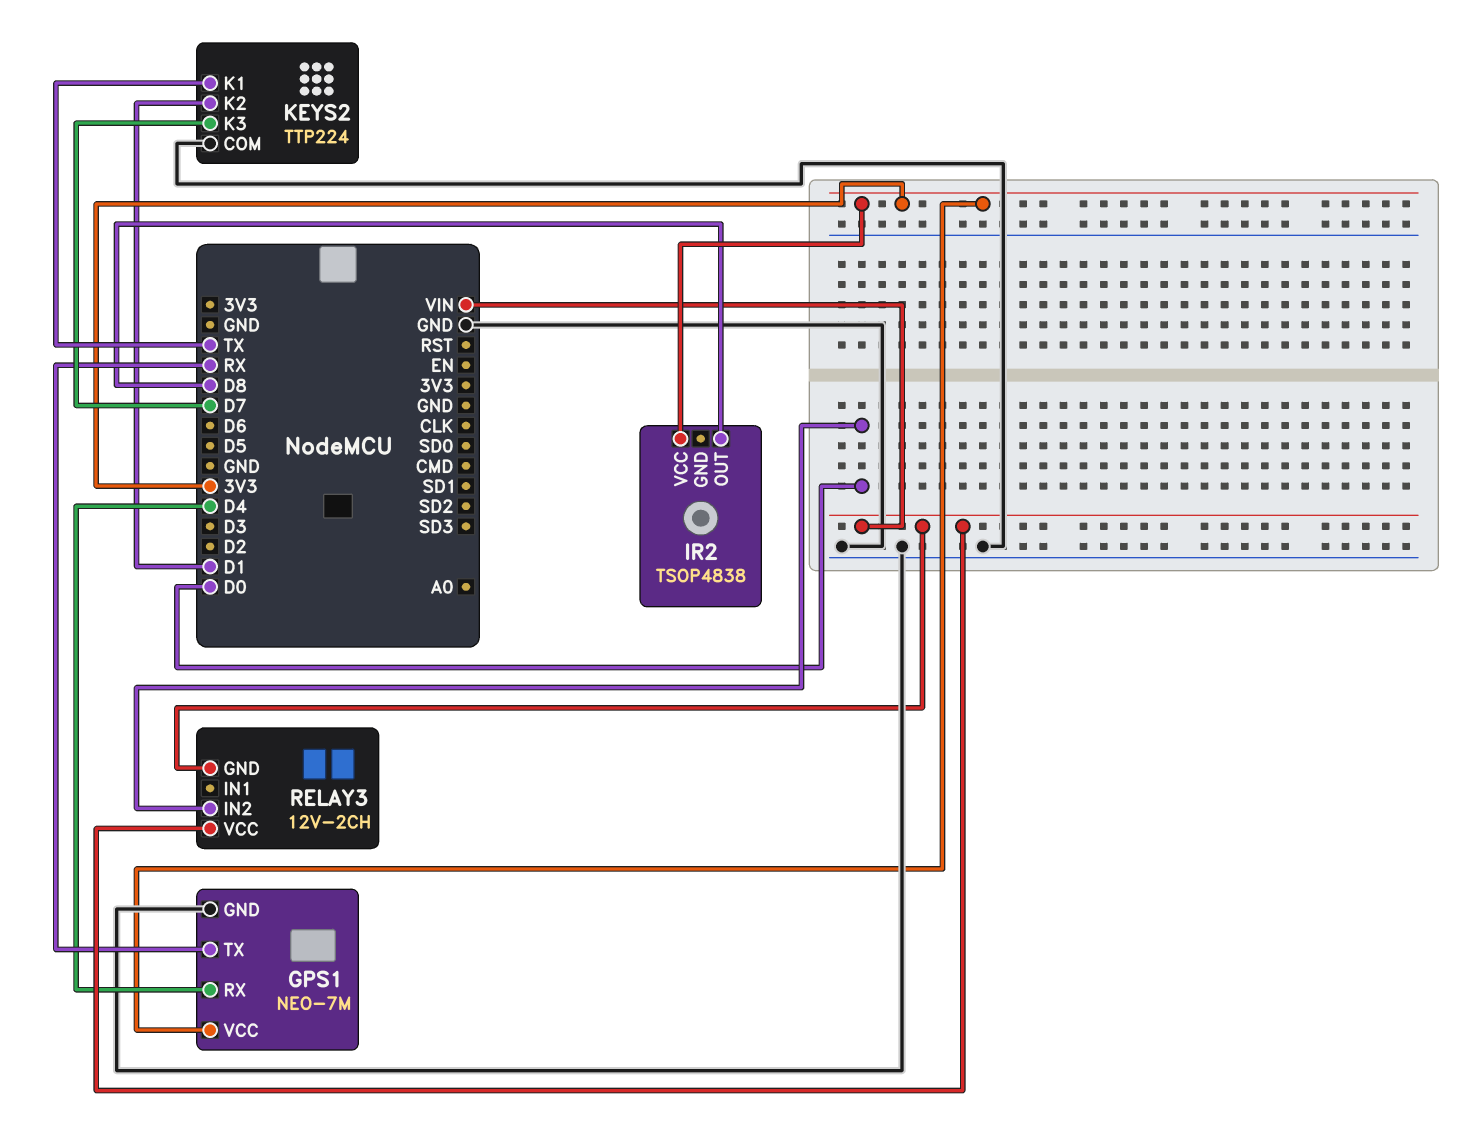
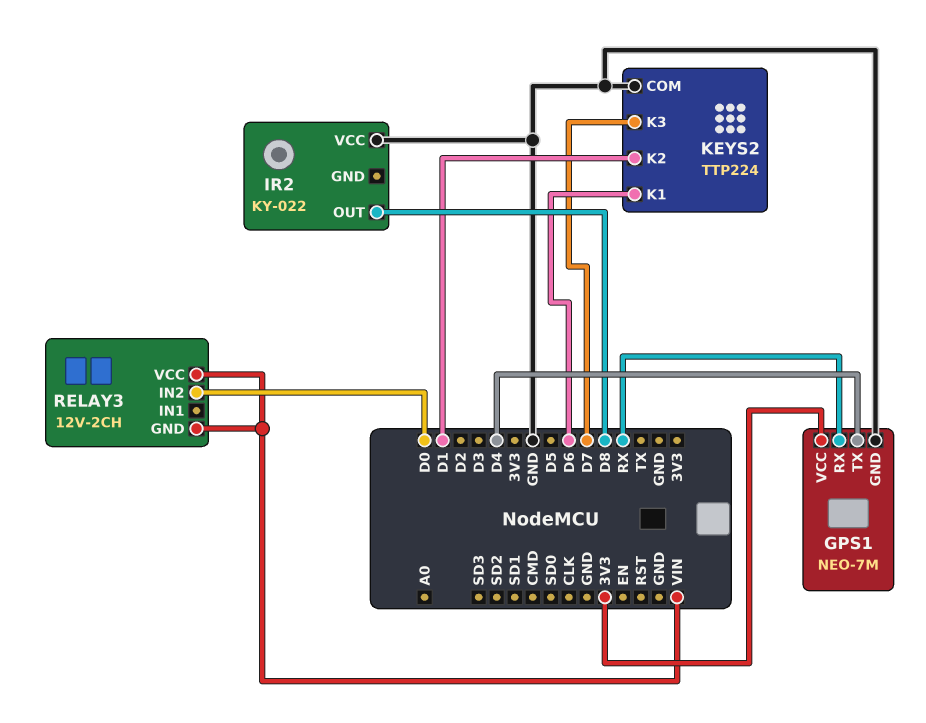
GPS1 pin RX: D4 -> RX
GPS1 pin TX: RX -> D4
IR2: TSOP4838 -> KY-022
IR2 pin VCC: 3V3 -> GND
KEYS2 pin K1: TX -> D6

